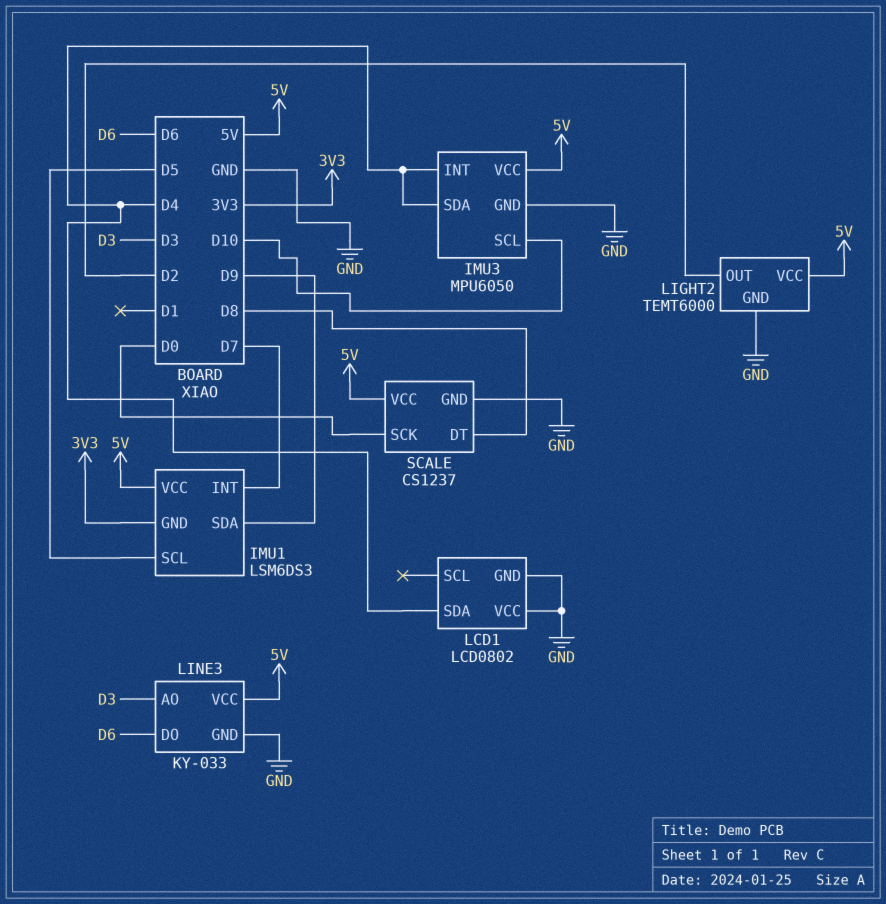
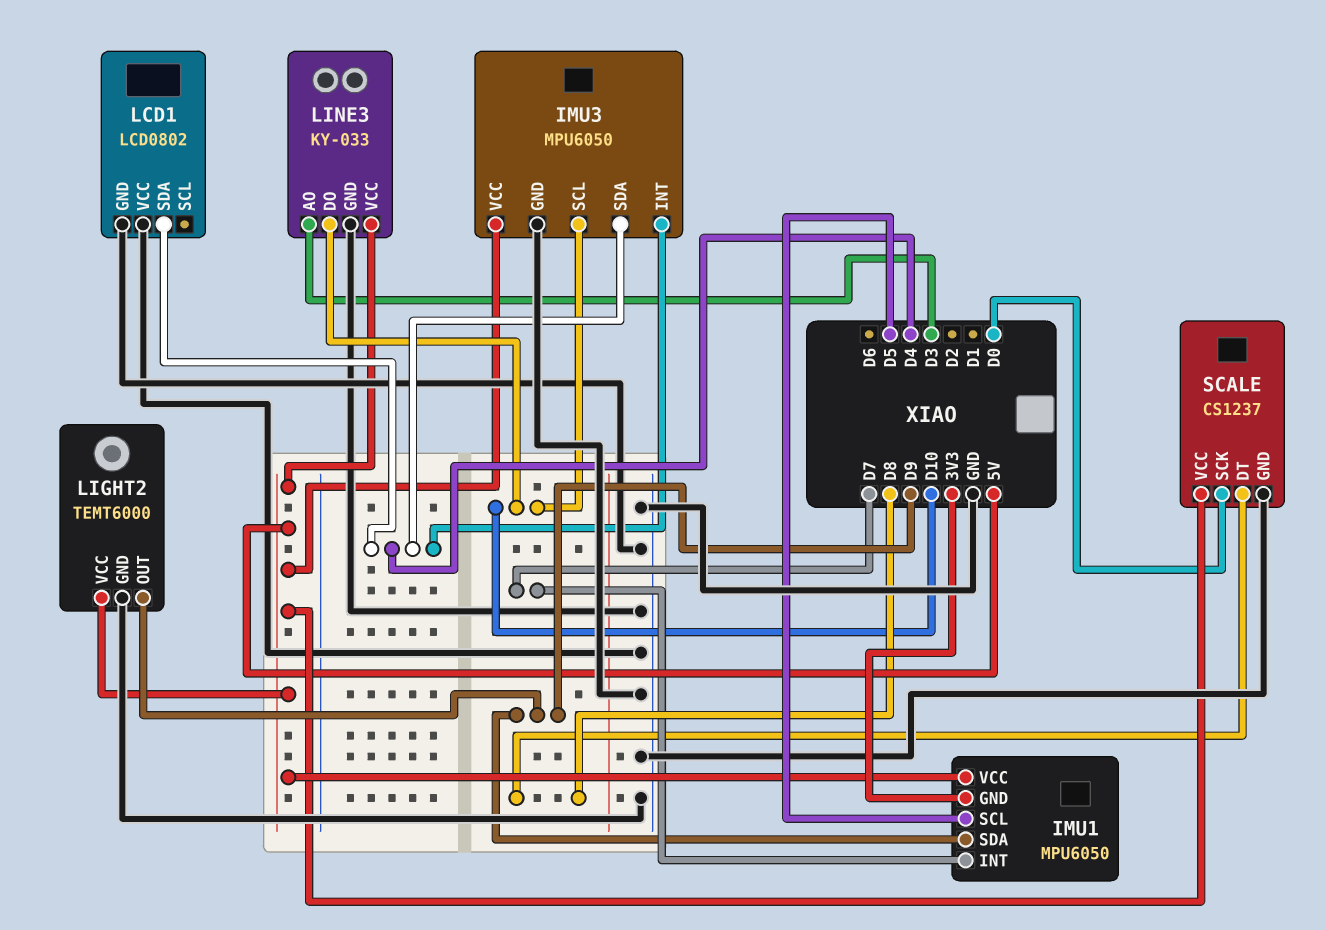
IMU1: LSM6DS3 -> MPU6050
LIGHT2 pin OUT: D2 -> D9
LINE3 pin DO: D6 -> D10

